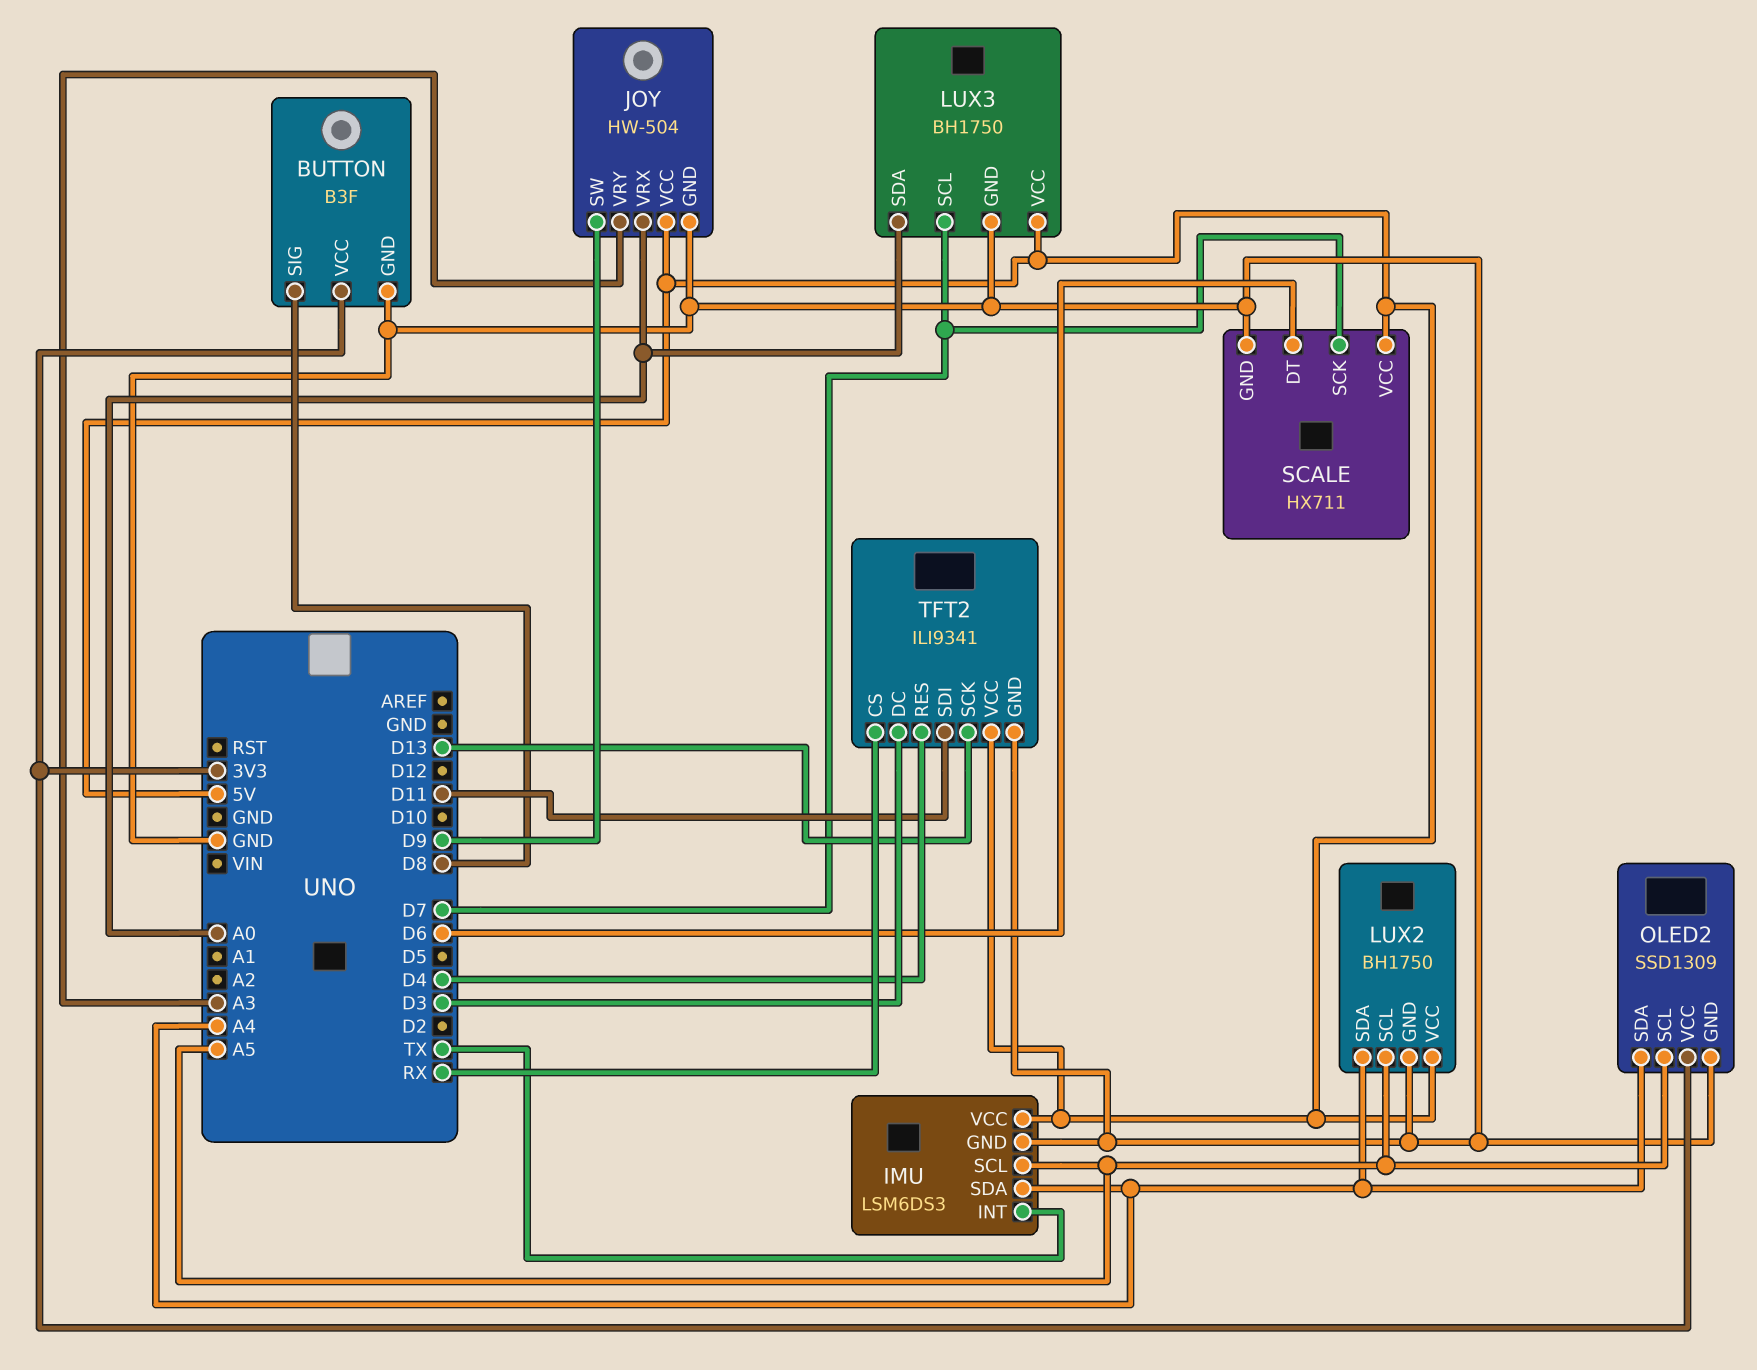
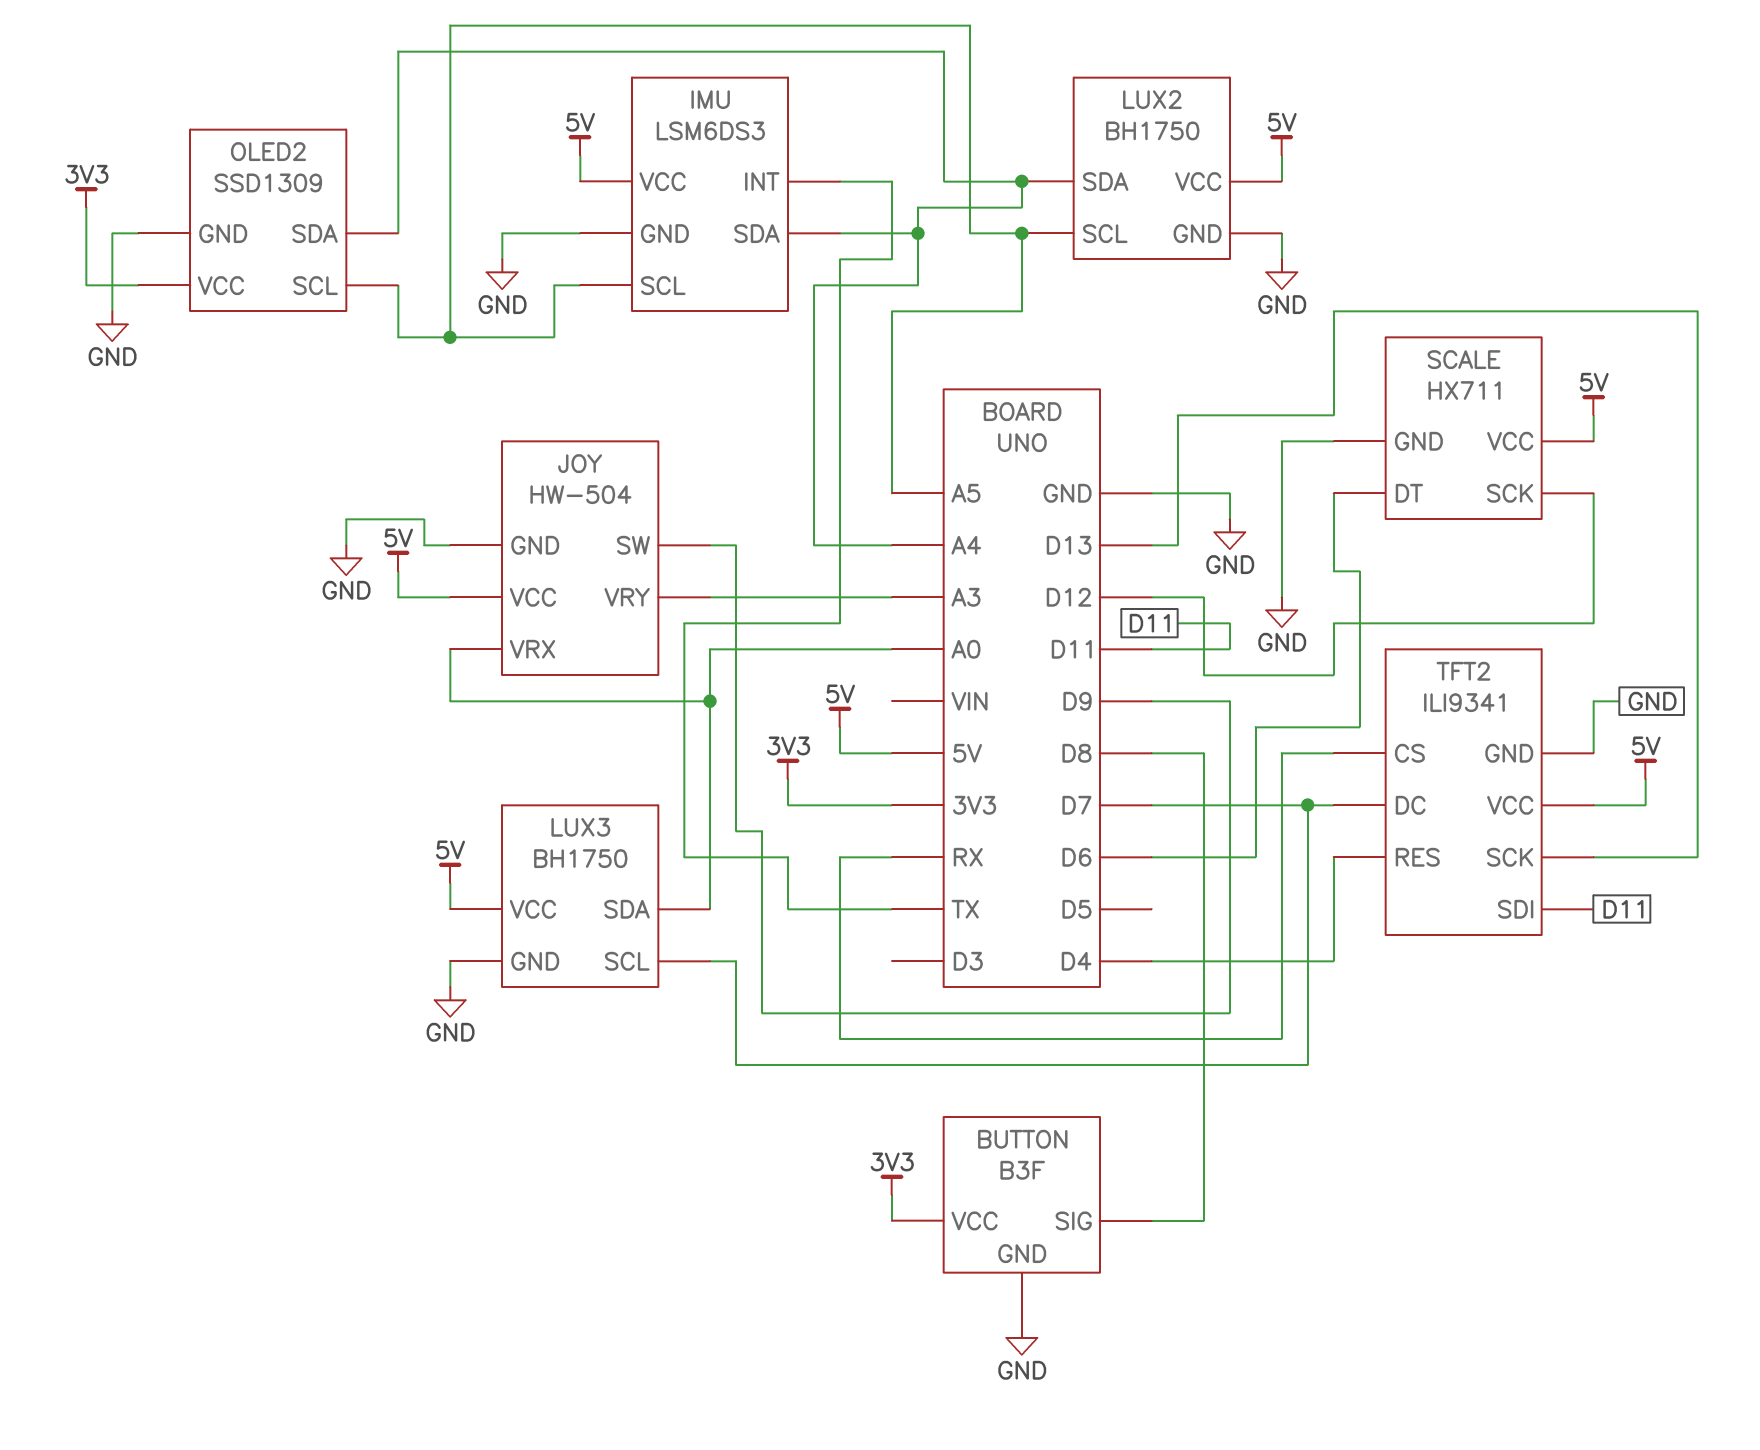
SCALE pin SCK: D7 -> D12
TFT2 pin DC: D3 -> D7

